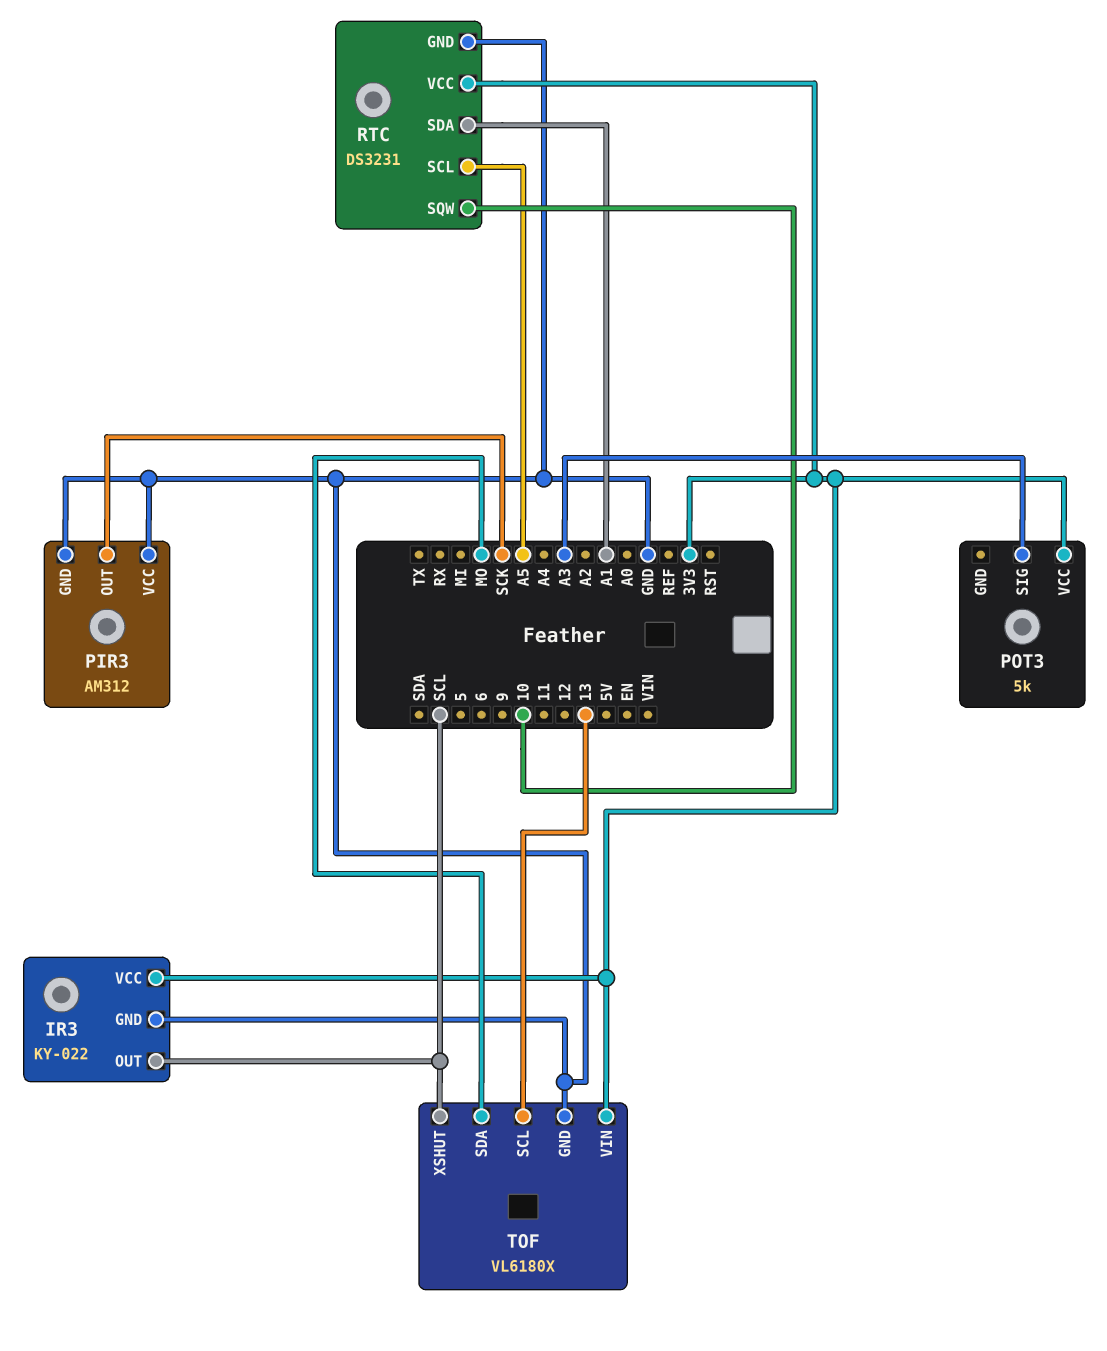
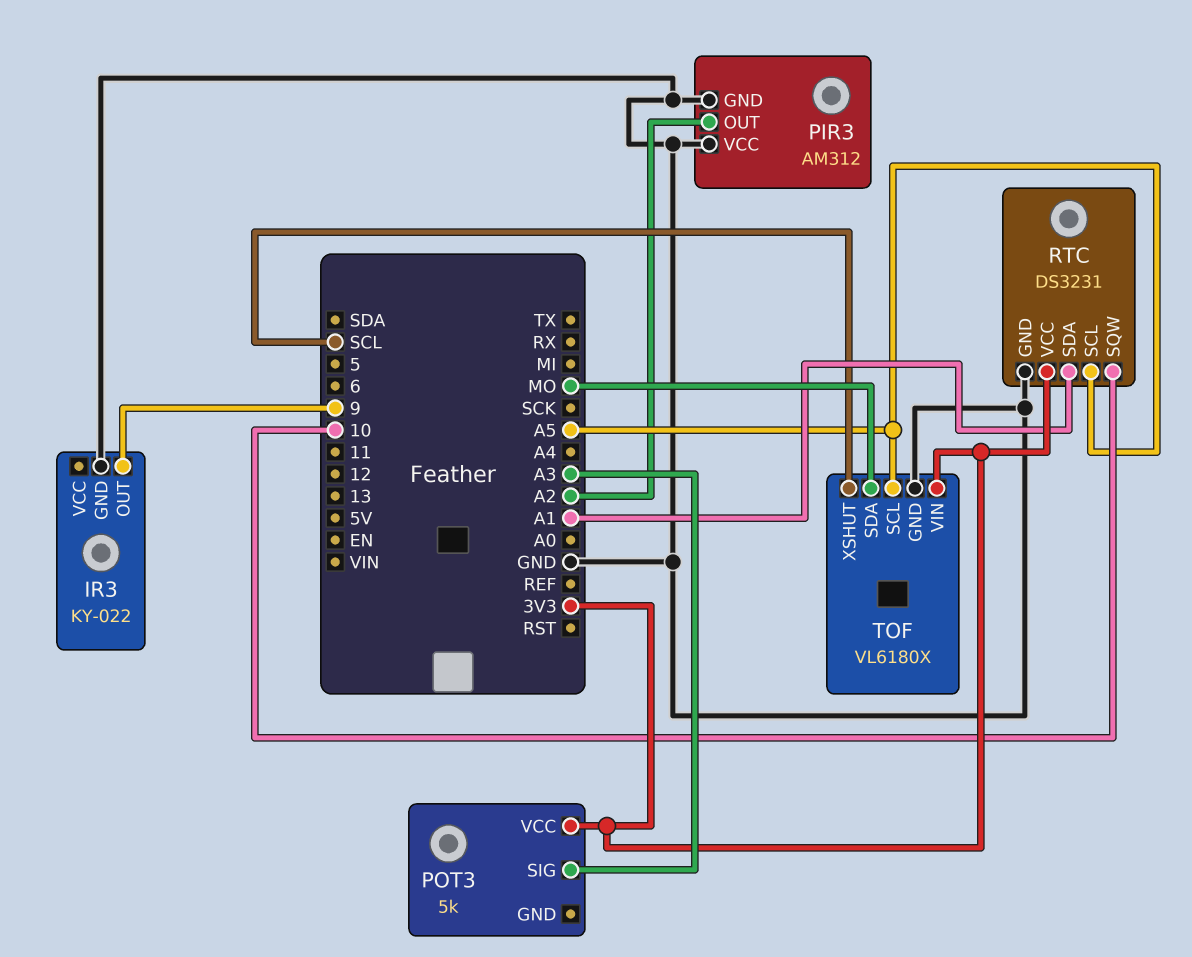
IR3 pin OUT: SCL -> 9
IR3 pin VCC: 3V3 -> none
PIR3 pin OUT: SCK -> A2
TOF pin SCL: 13 -> A5

